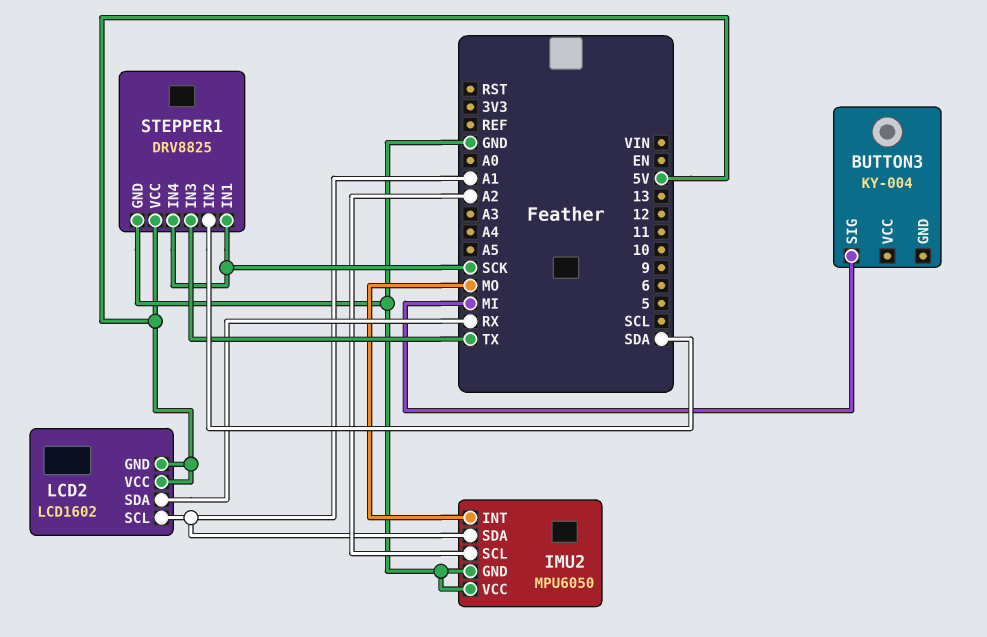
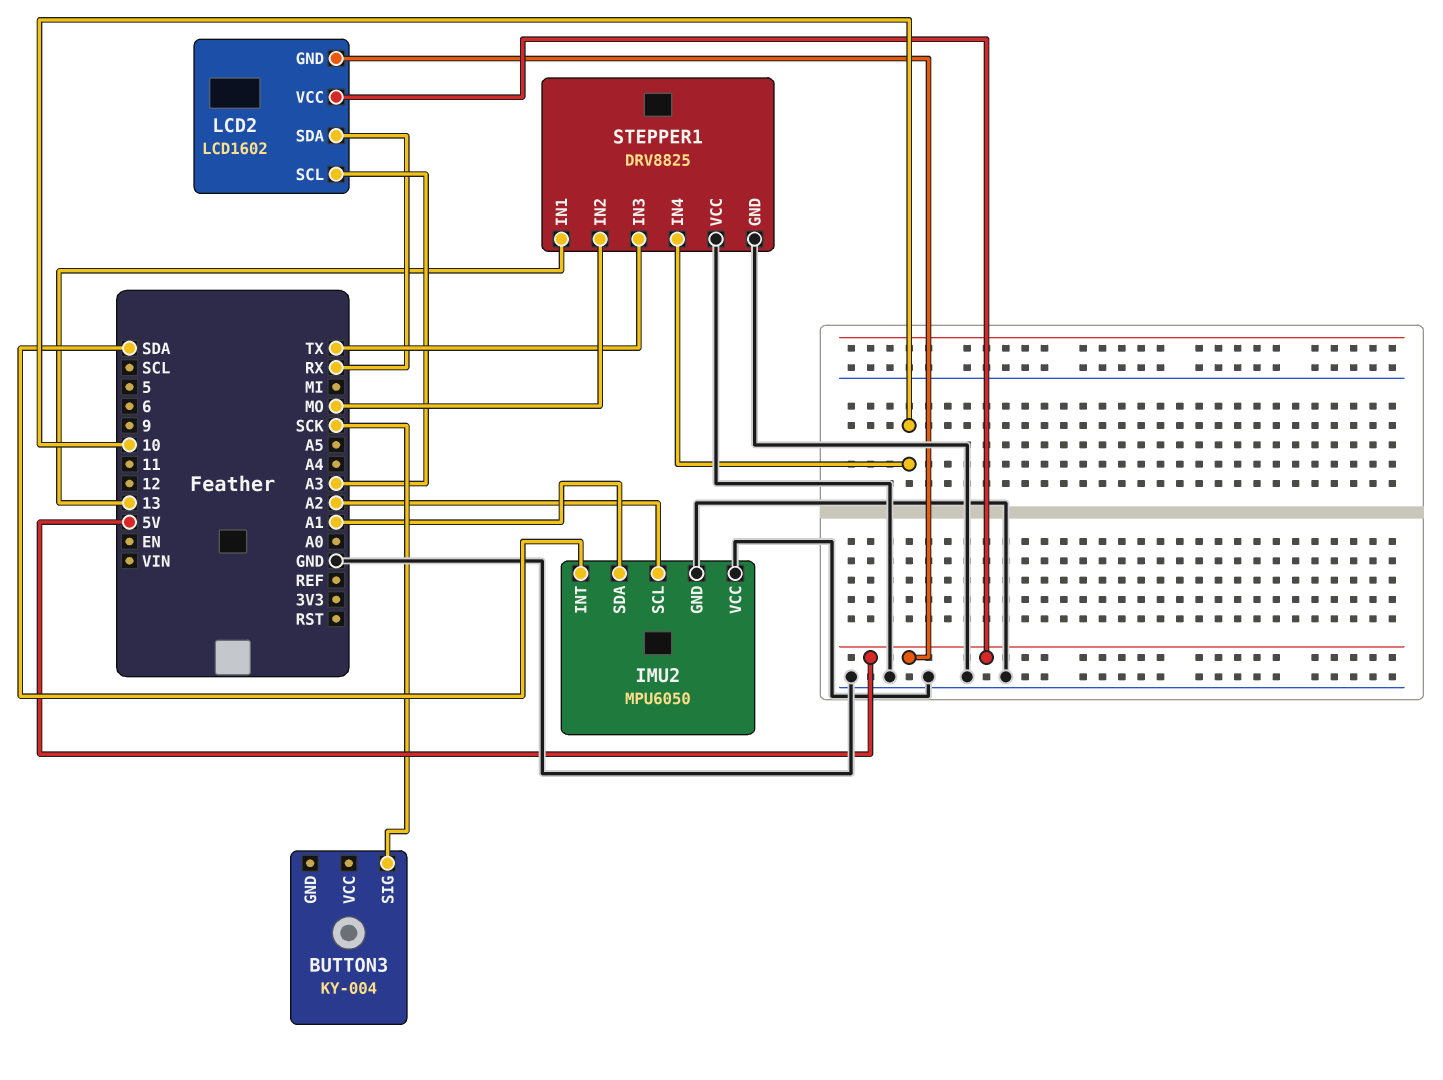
BUTTON3 pin SIG: MI -> SCK
IMU2 pin INT: MO -> SDA
LCD2 pin SCL: A1 -> A3
STEPPER1 pin IN1: SCK -> 13
STEPPER1 pin IN2: SDA -> MO
STEPPER1 pin IN4: SCK -> 10
STEPPER1 pin VCC: 5V -> GND

